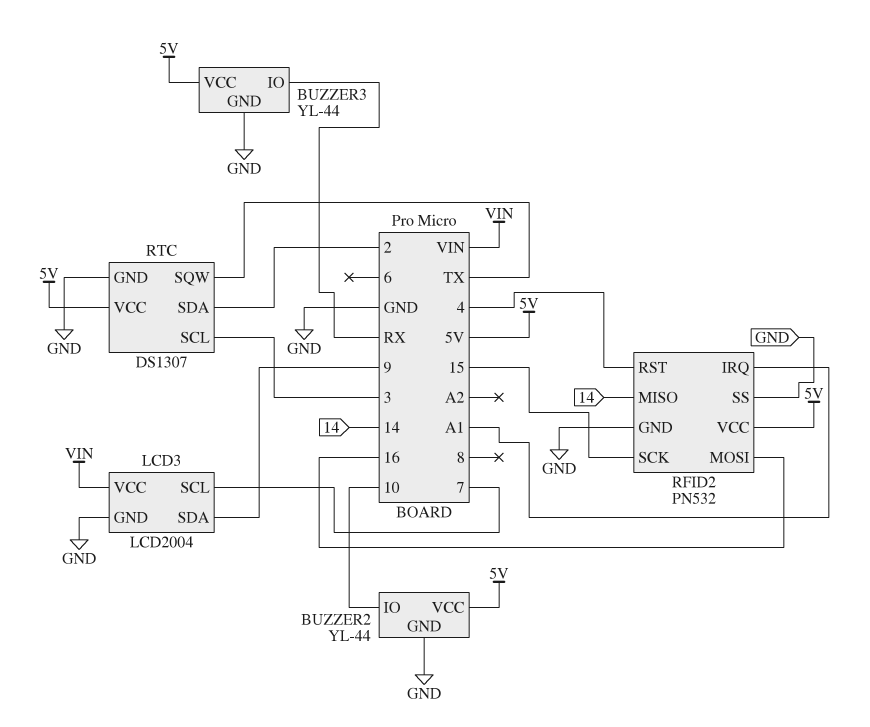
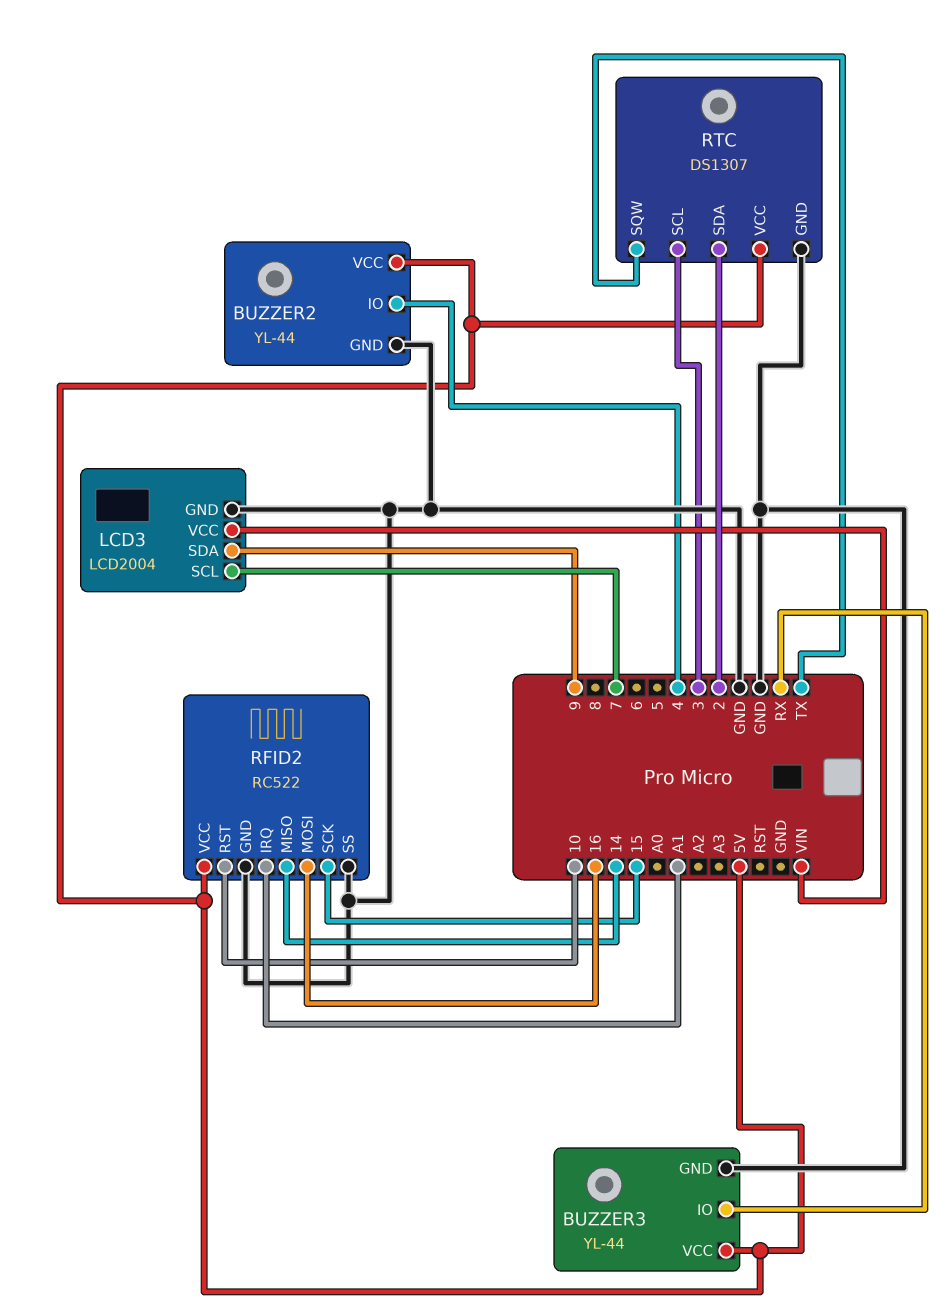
BUZZER2 pin IO: 10 -> 4
RFID2: PN532 -> RC522
RFID2 pin RST: 4 -> 10

